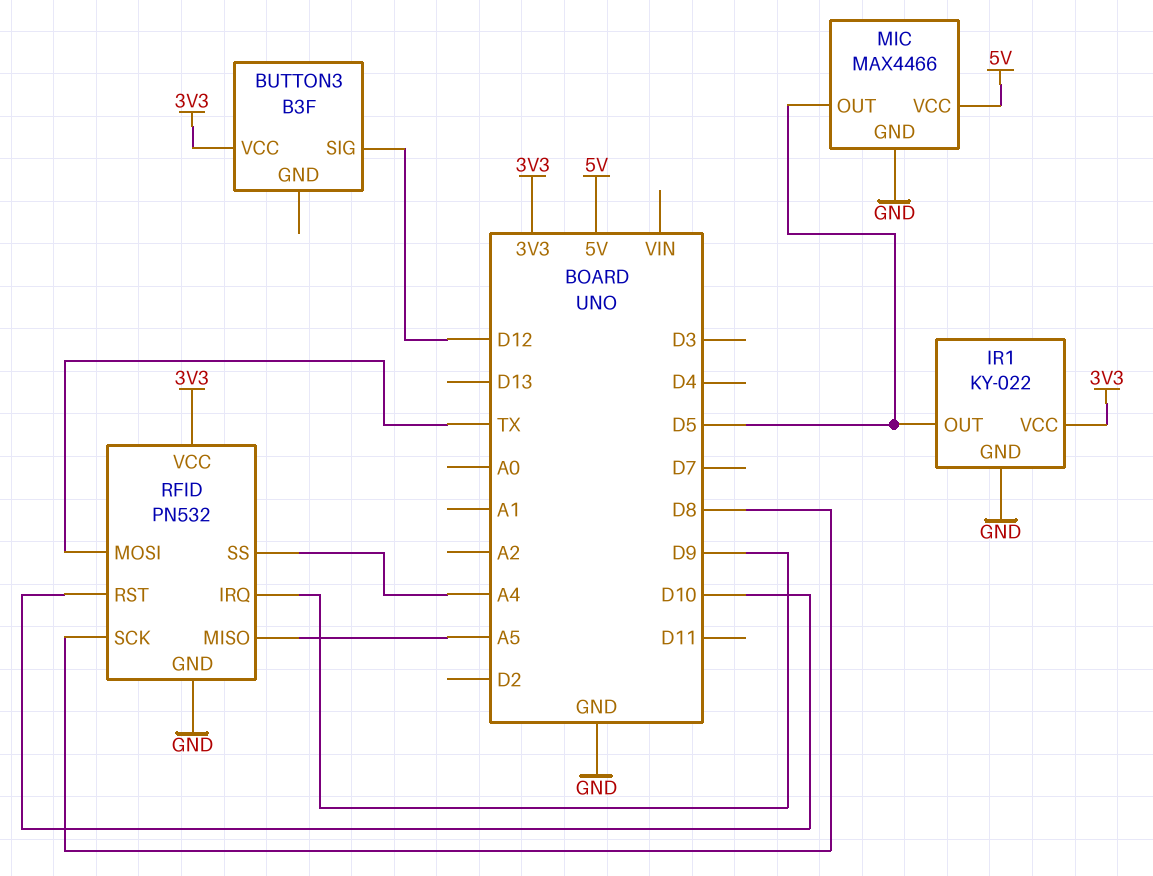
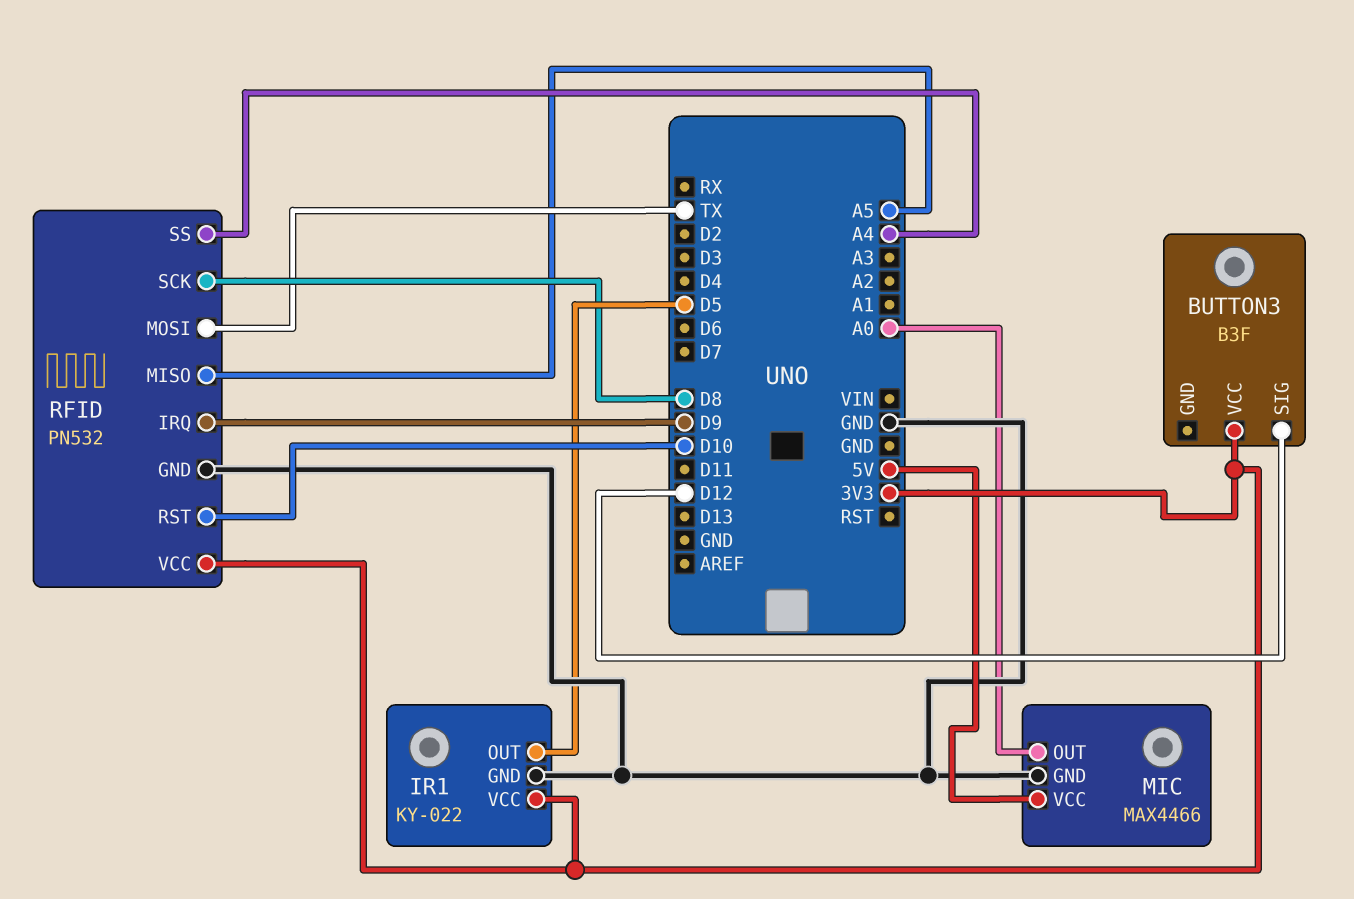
MIC pin OUT: D5 -> A0

